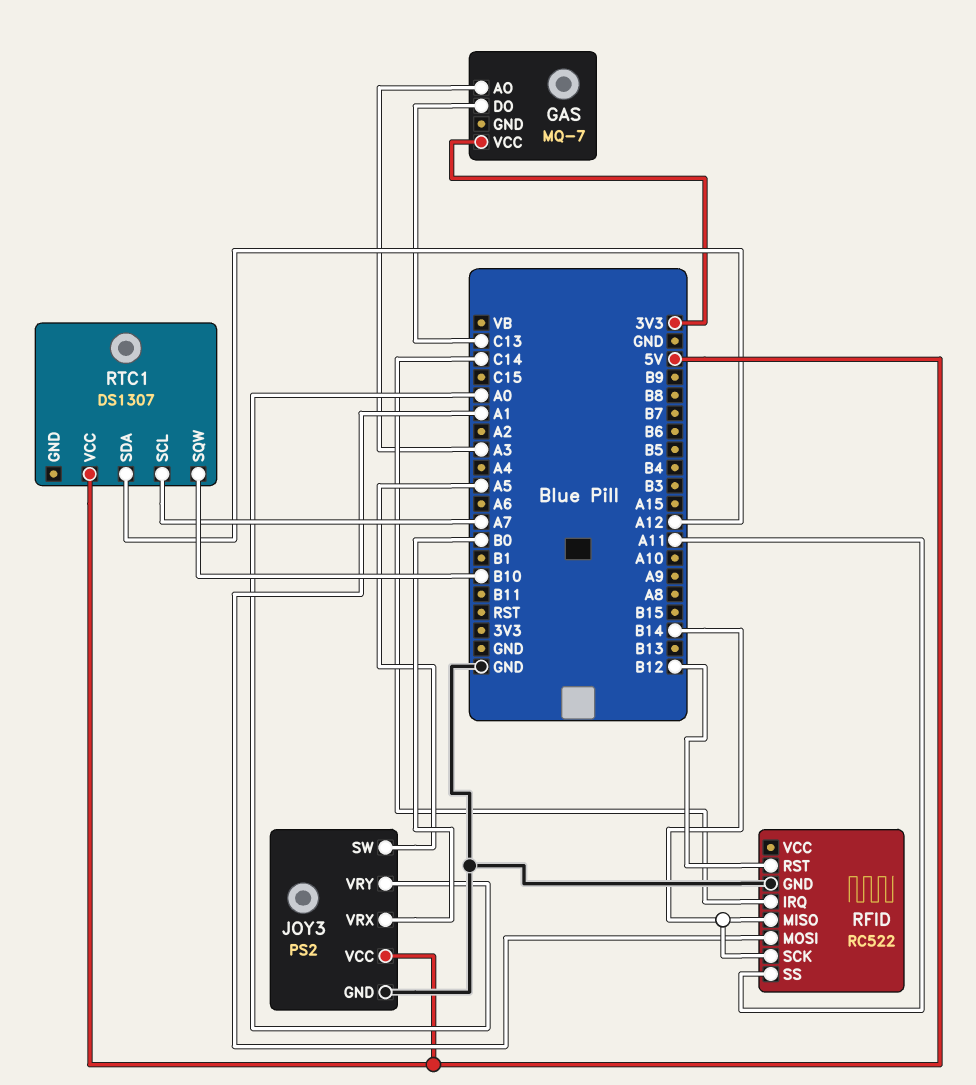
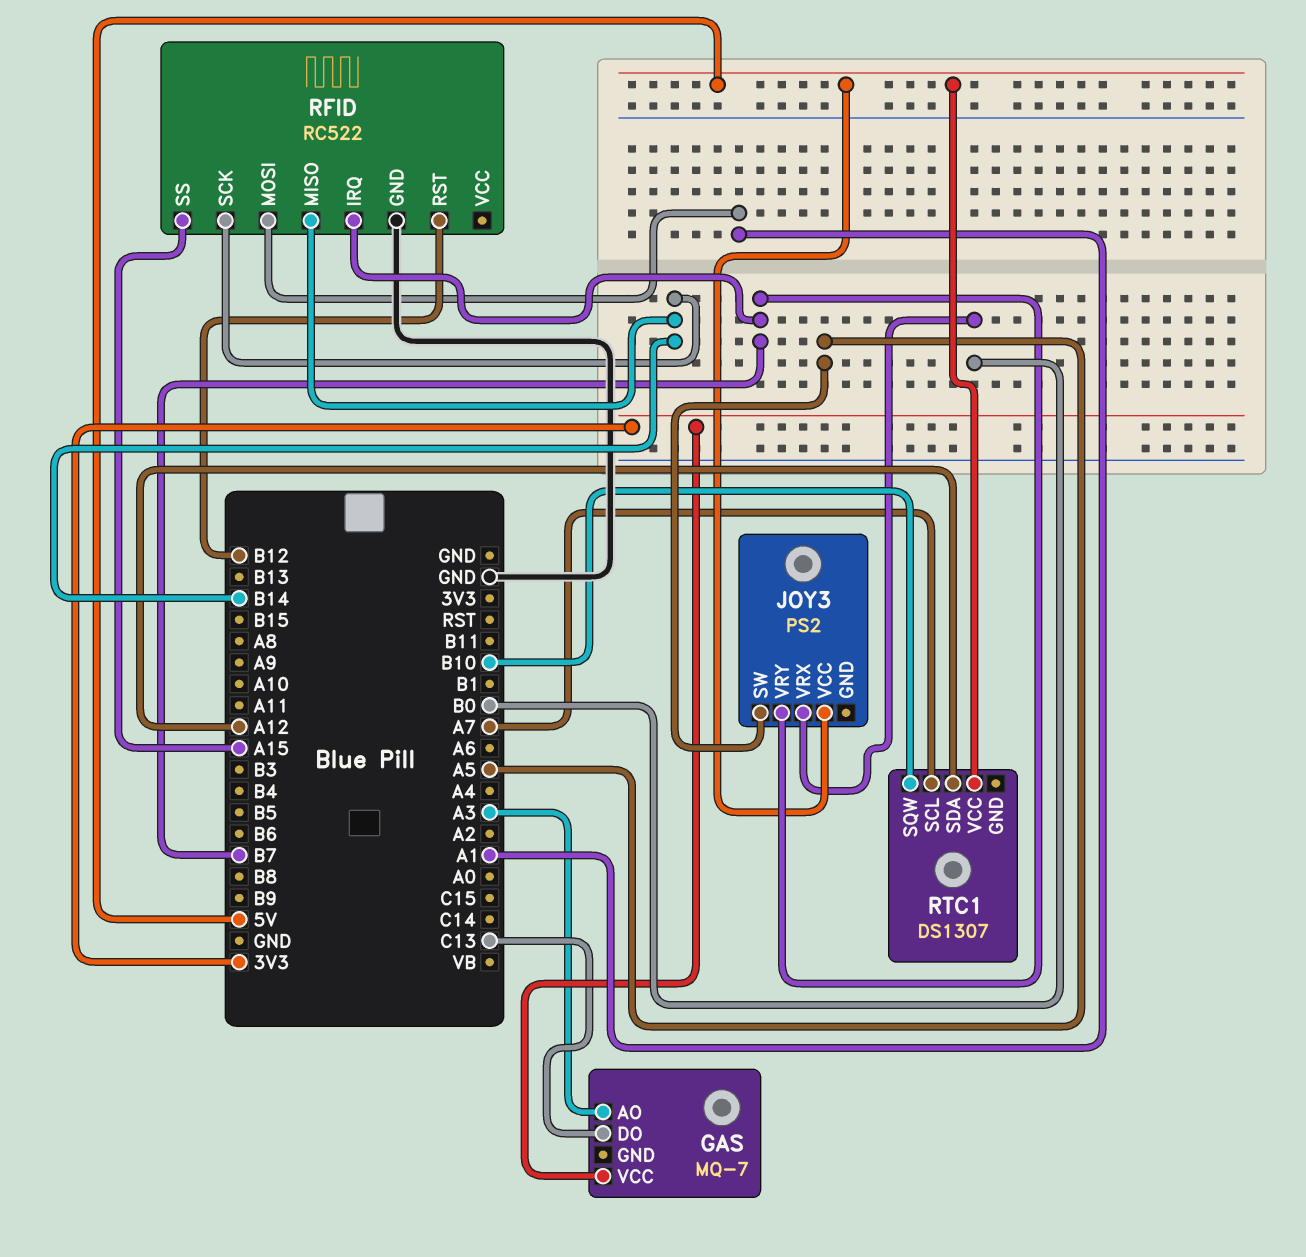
JOY3 pin GND: GND -> none
JOY3 pin VRY: A0 -> B7
RFID pin IRQ: C14 -> B7
RFID pin SS: A11 -> A15

